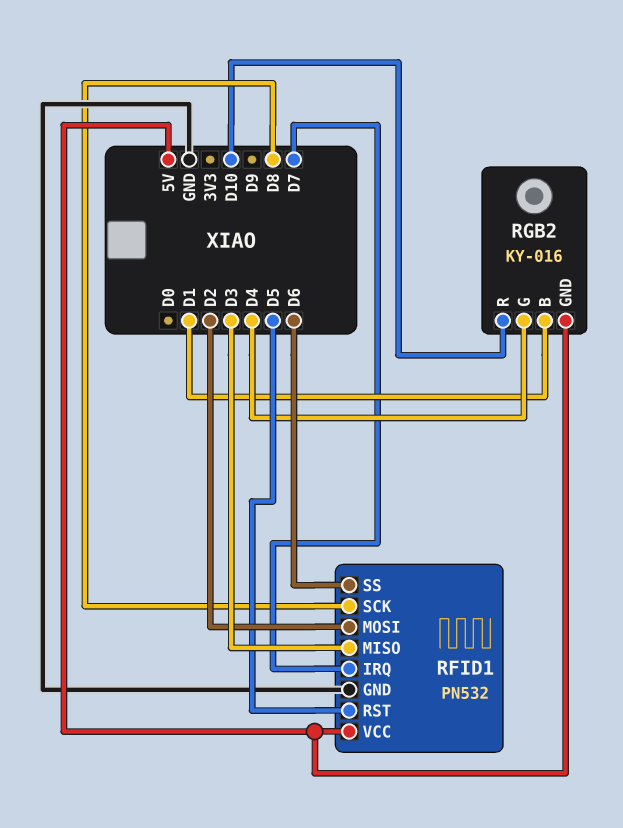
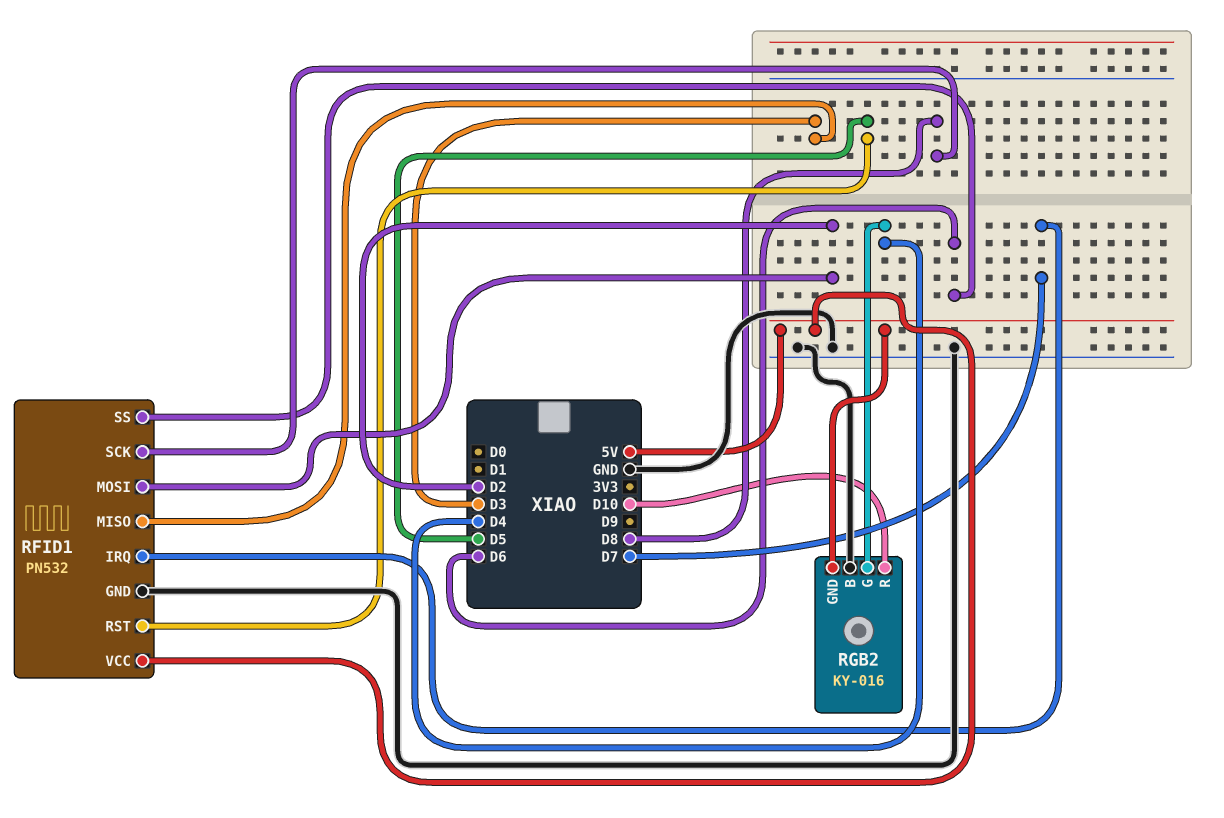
RGB2 pin B: D1 -> GND

